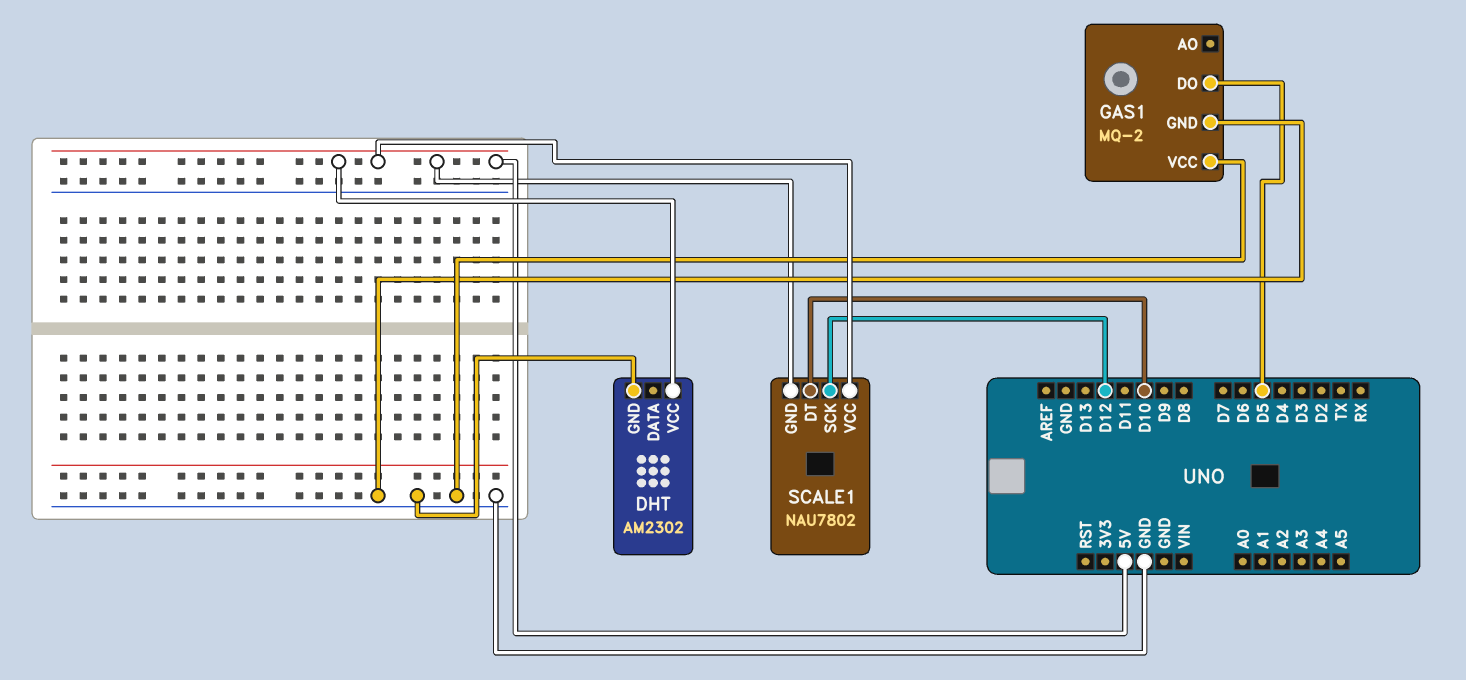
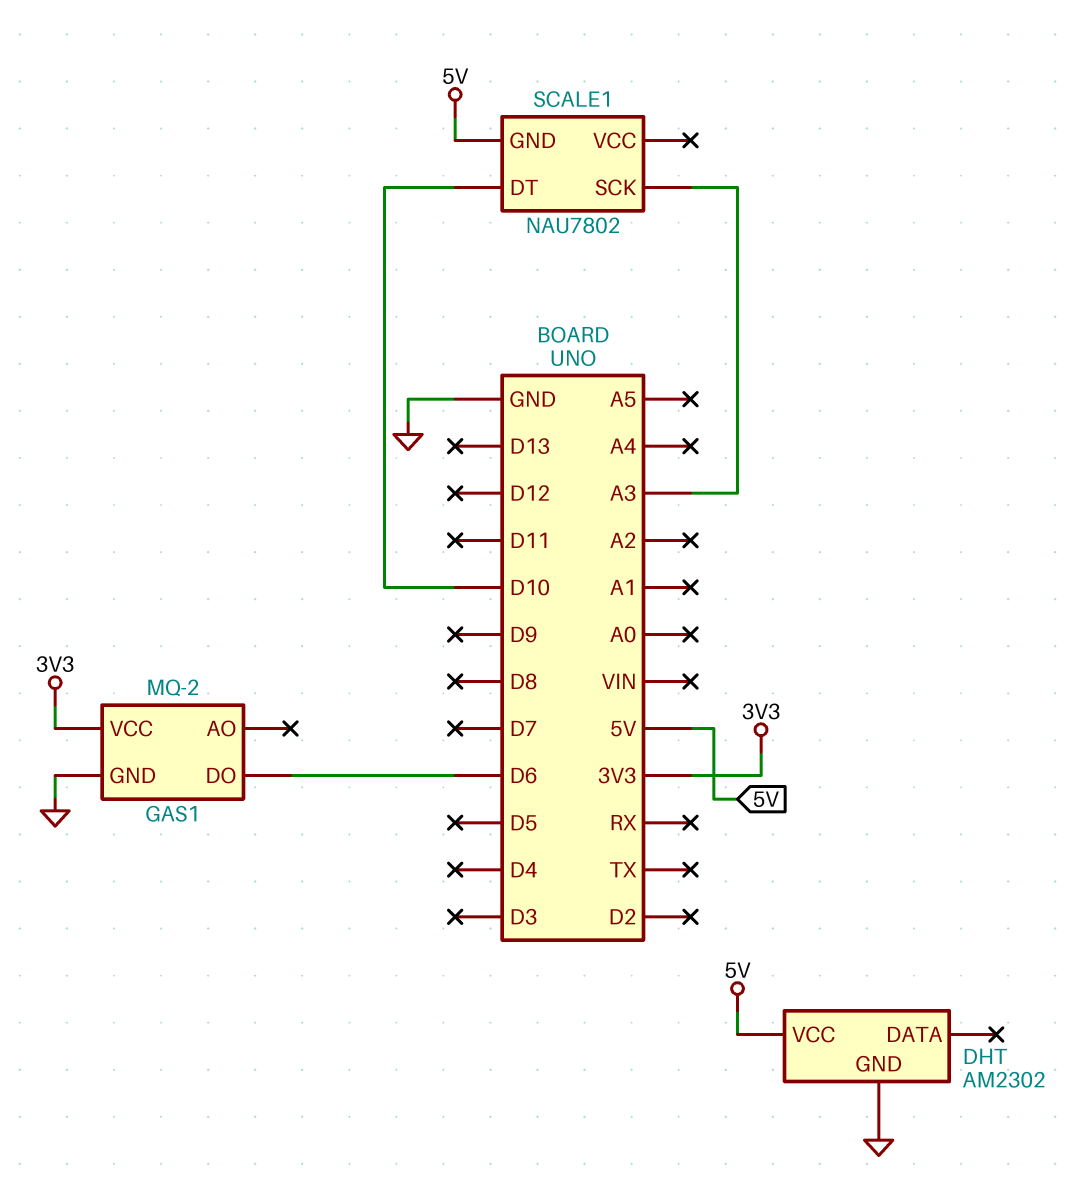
GAS1 pin DO: D5 -> D6
GAS1 pin VCC: GND -> 3V3
SCALE1 pin SCK: D12 -> A3
SCALE1 pin VCC: 5V -> none

